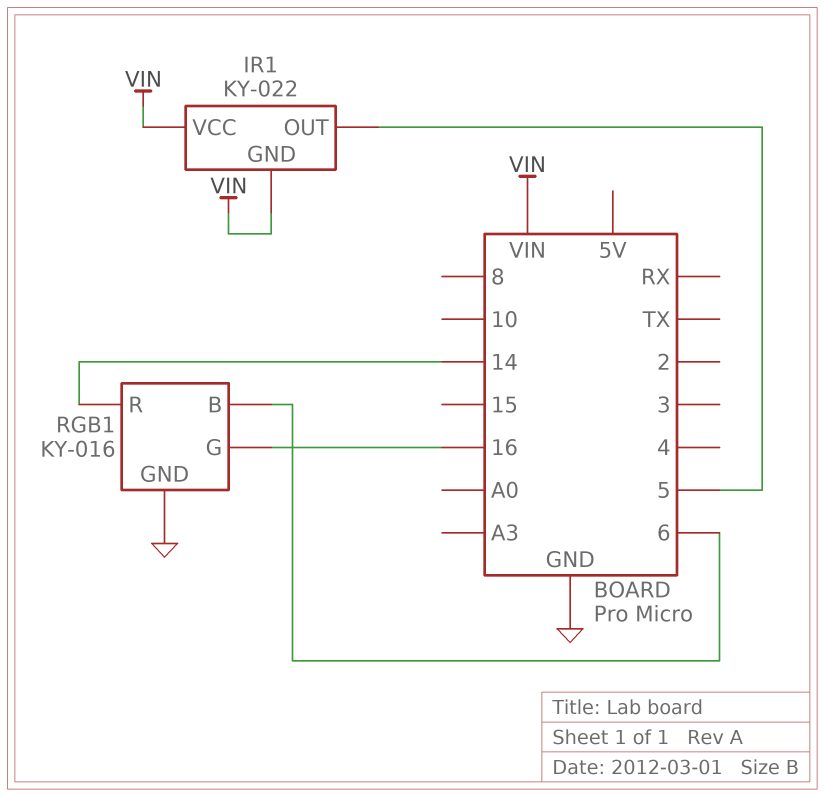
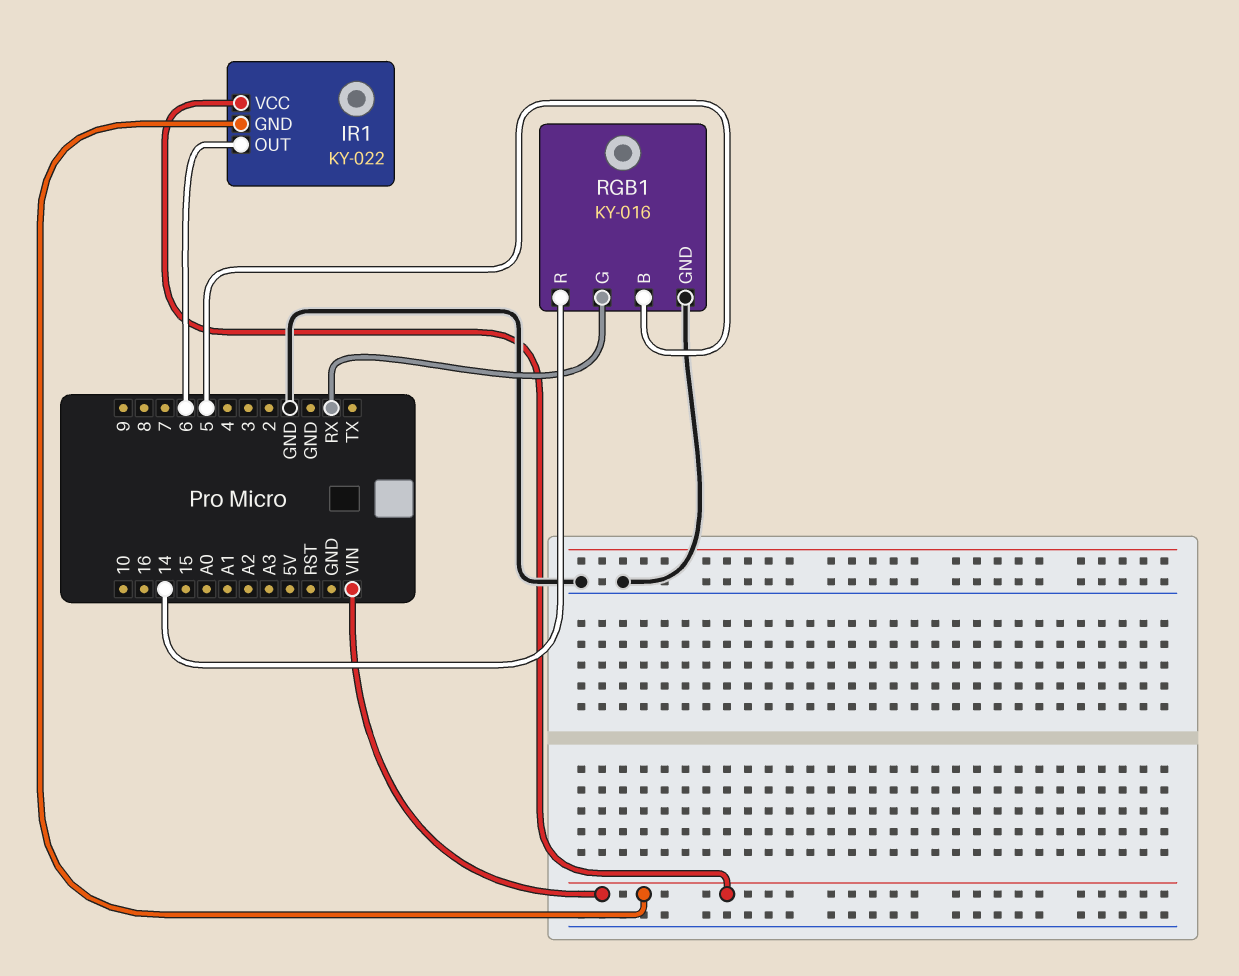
IR1 pin OUT: 5 -> 6
RGB1 pin B: 6 -> 5
RGB1 pin G: 16 -> RX

